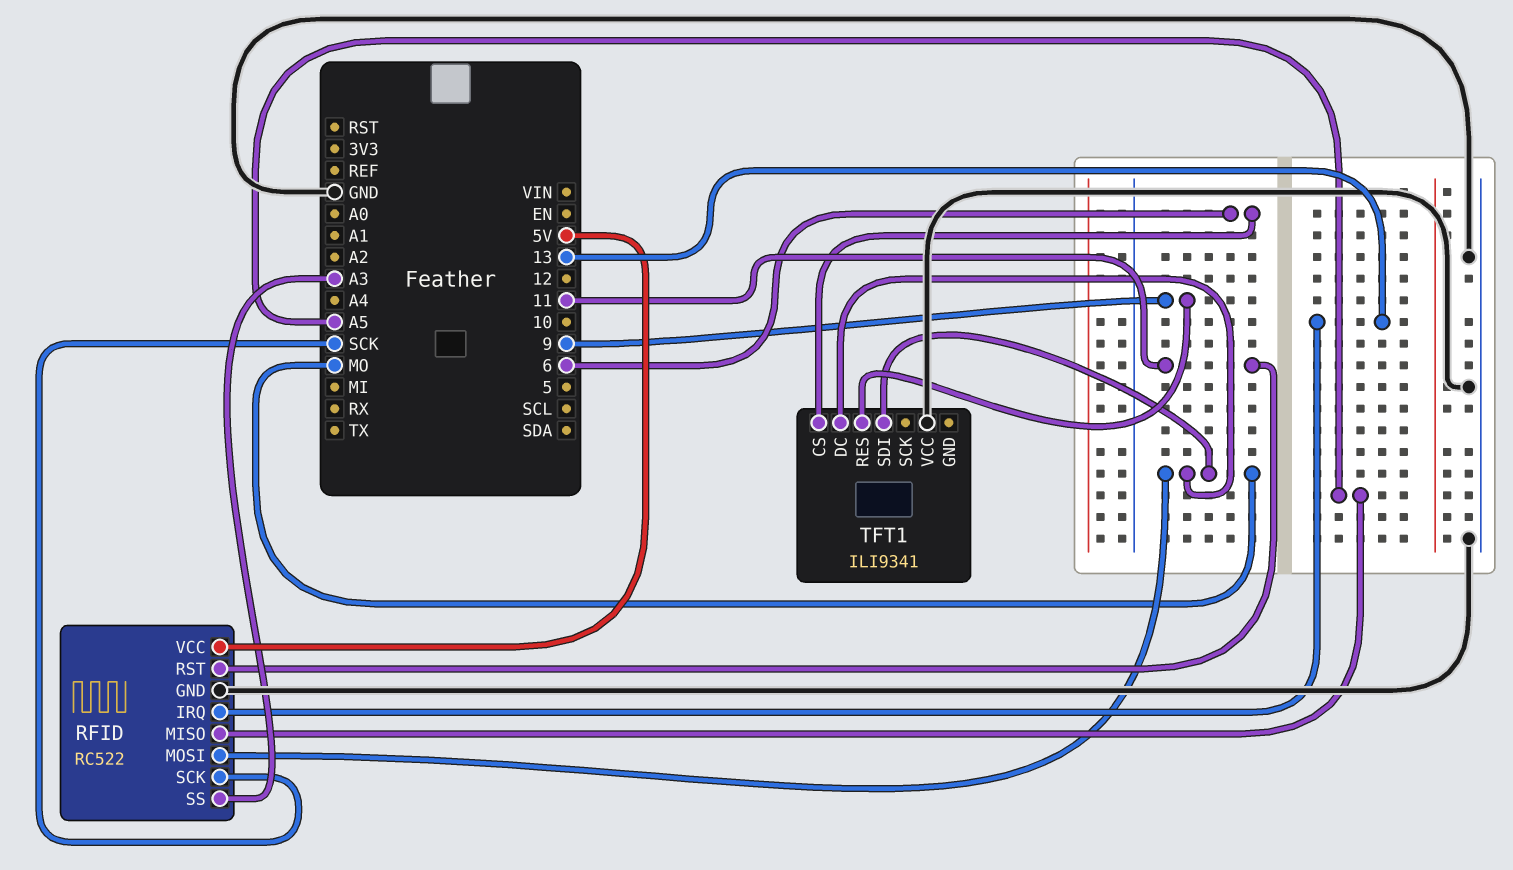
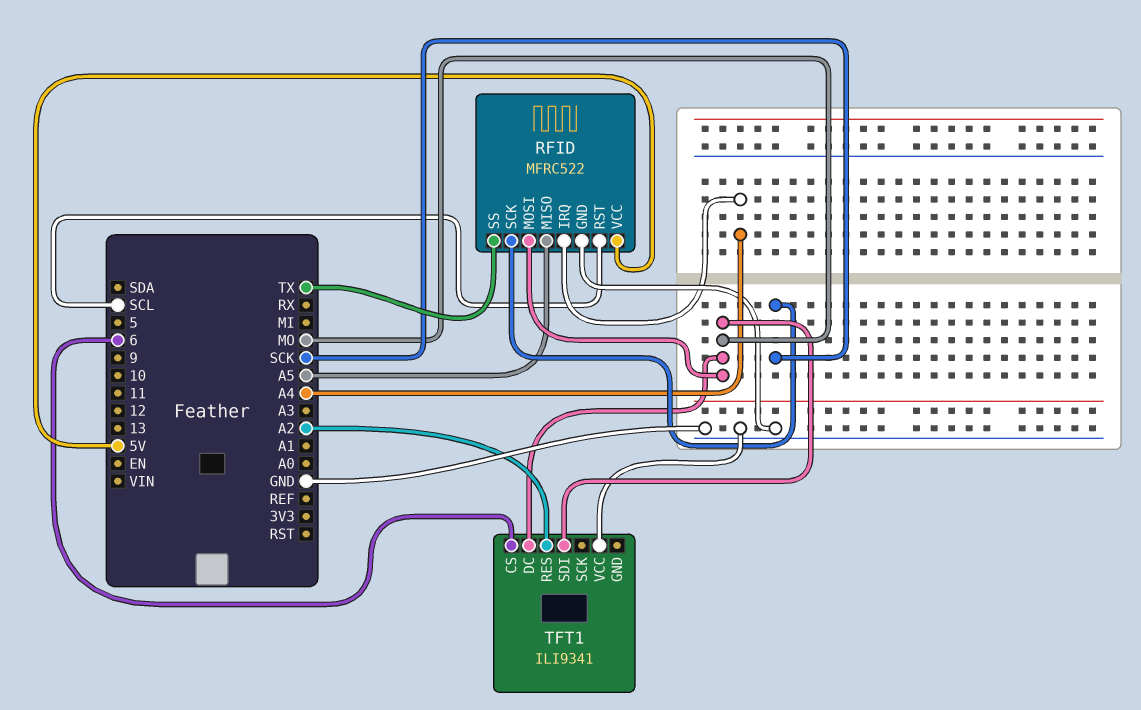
RFID: RC522 -> MFRC522
RFID pin IRQ: 13 -> A4
RFID pin RST: 11 -> SCL
RFID pin SS: A3 -> TX
TFT1 pin RES: 9 -> A2

